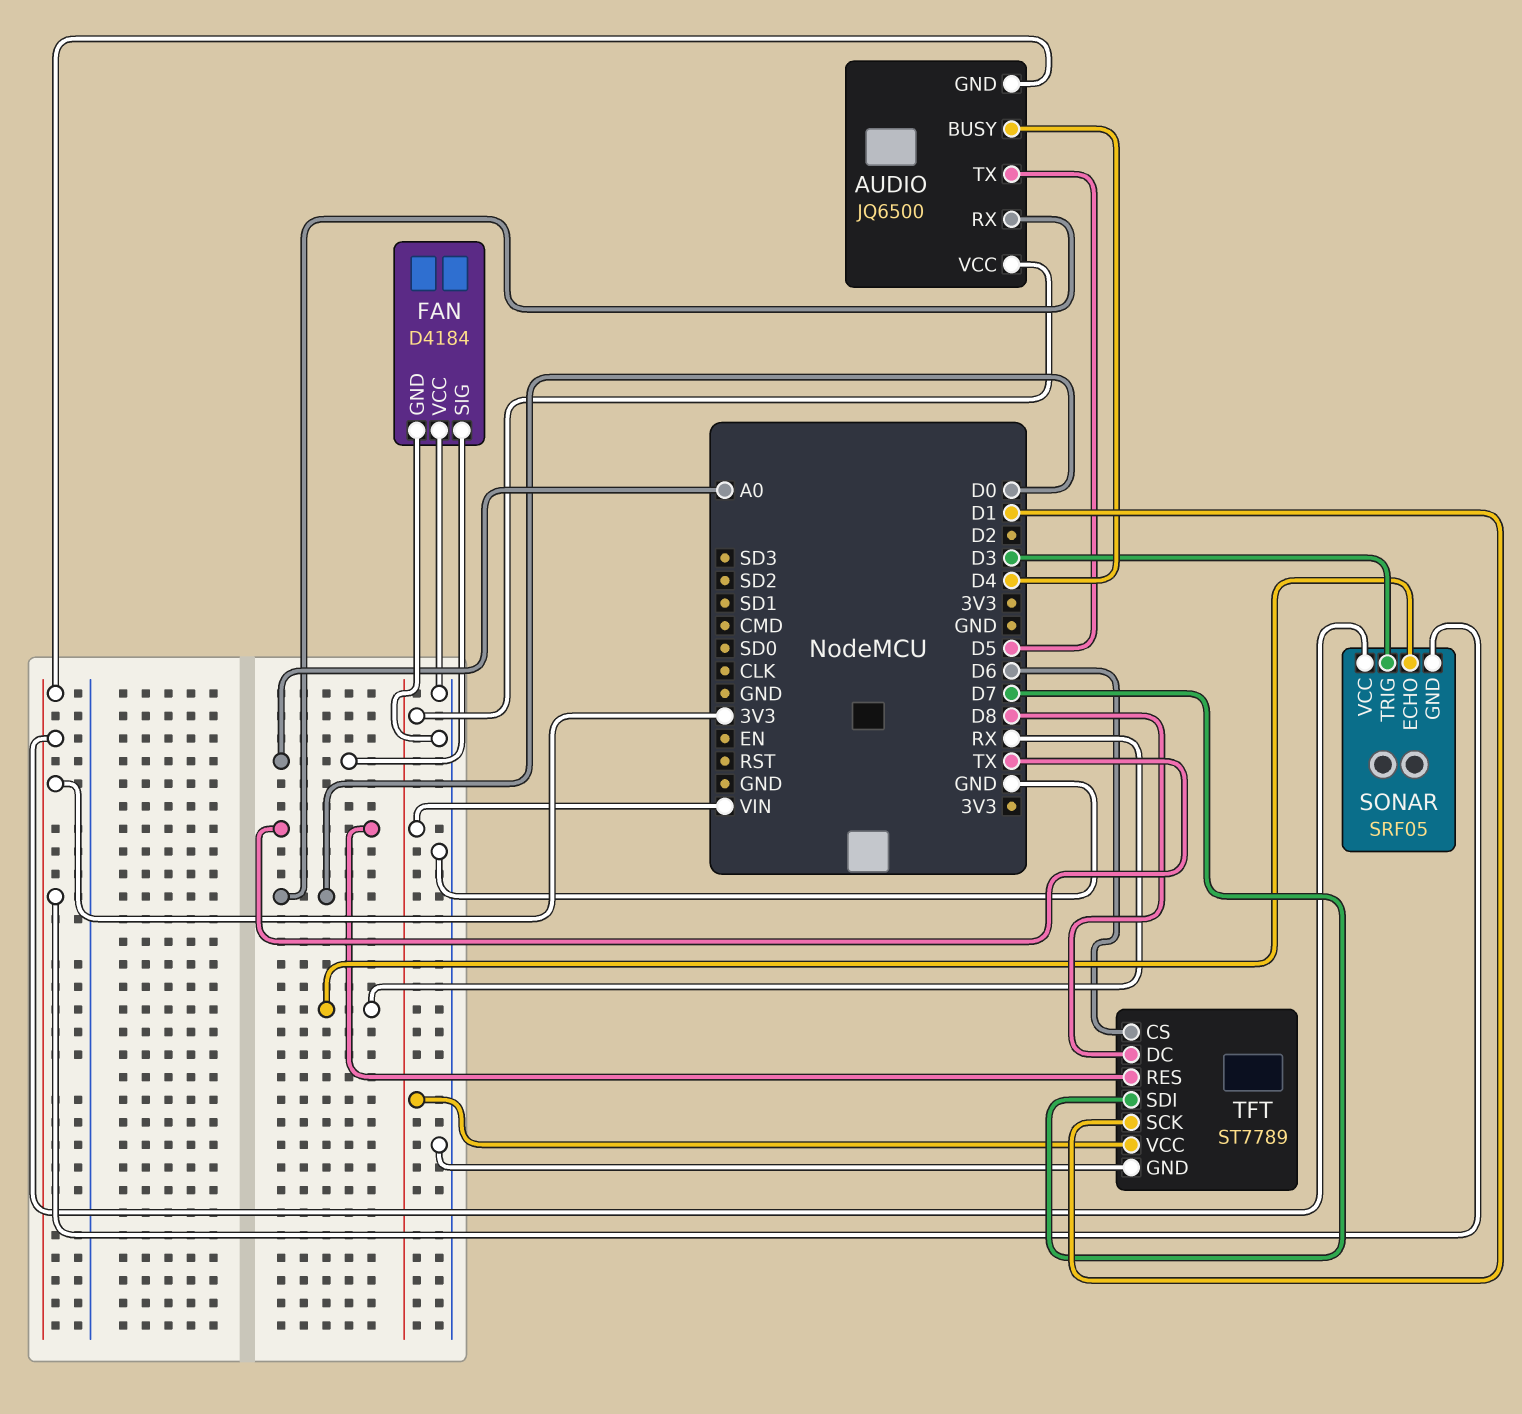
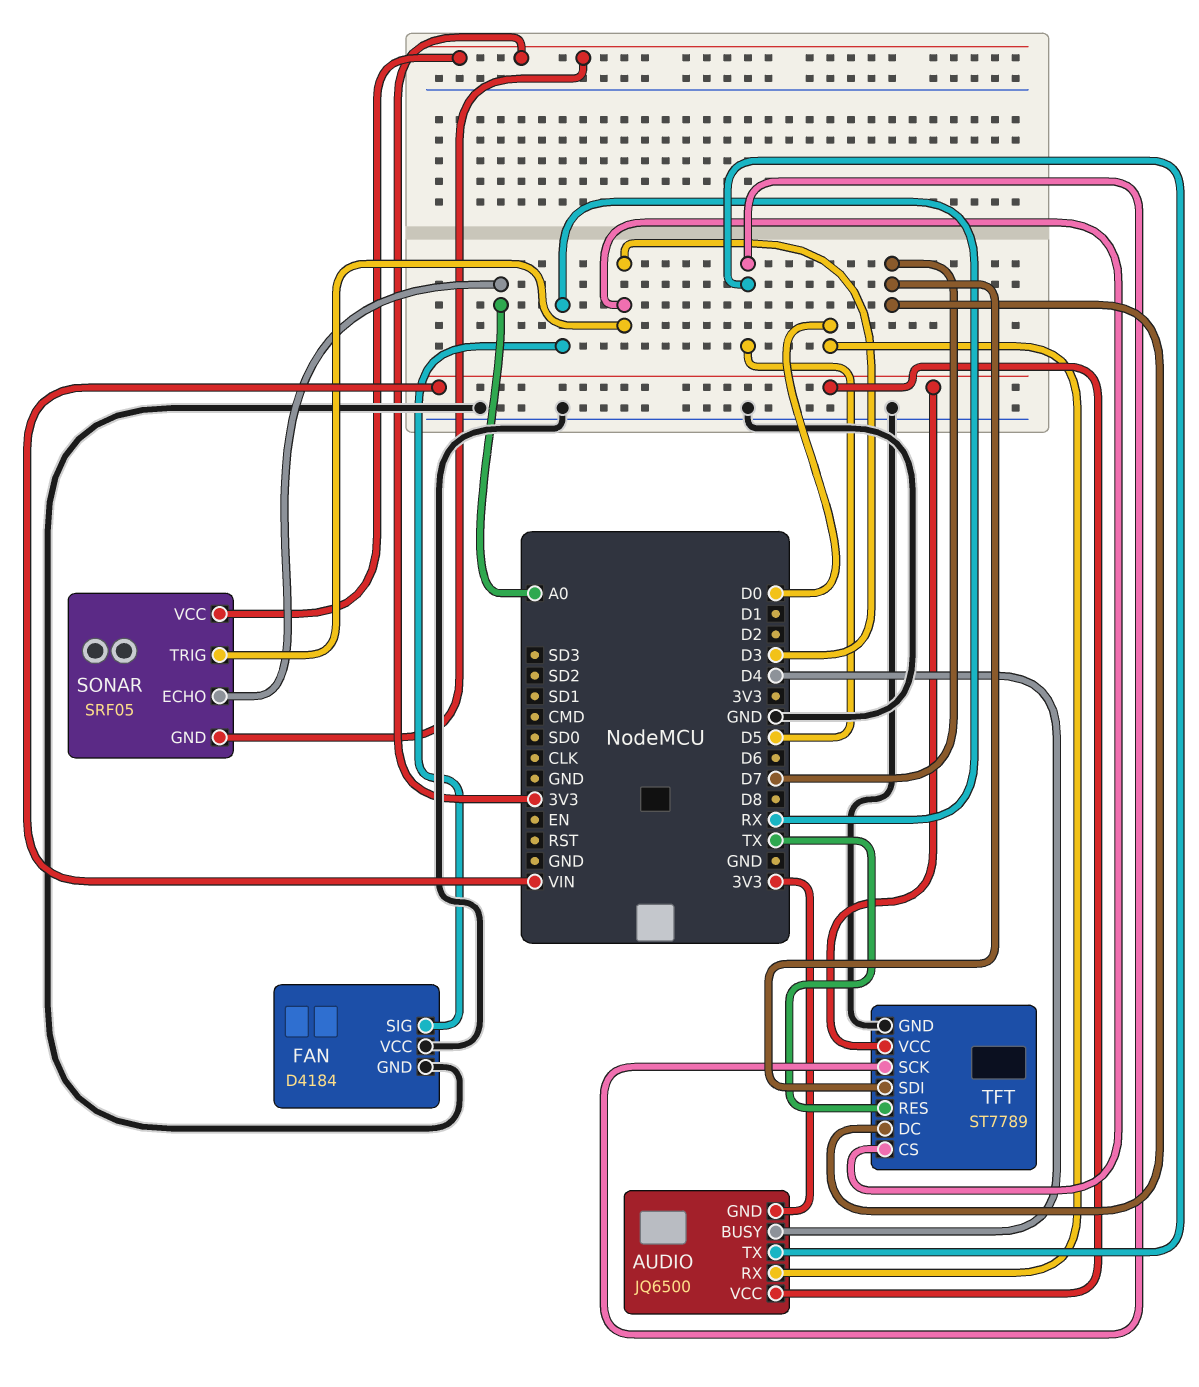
FAN pin SIG: A0 -> RX
SONAR pin ECHO: RX -> A0
TFT pin CS: D6 -> D3
TFT pin DC: D8 -> D7
TFT pin SCK: D1 -> D5

